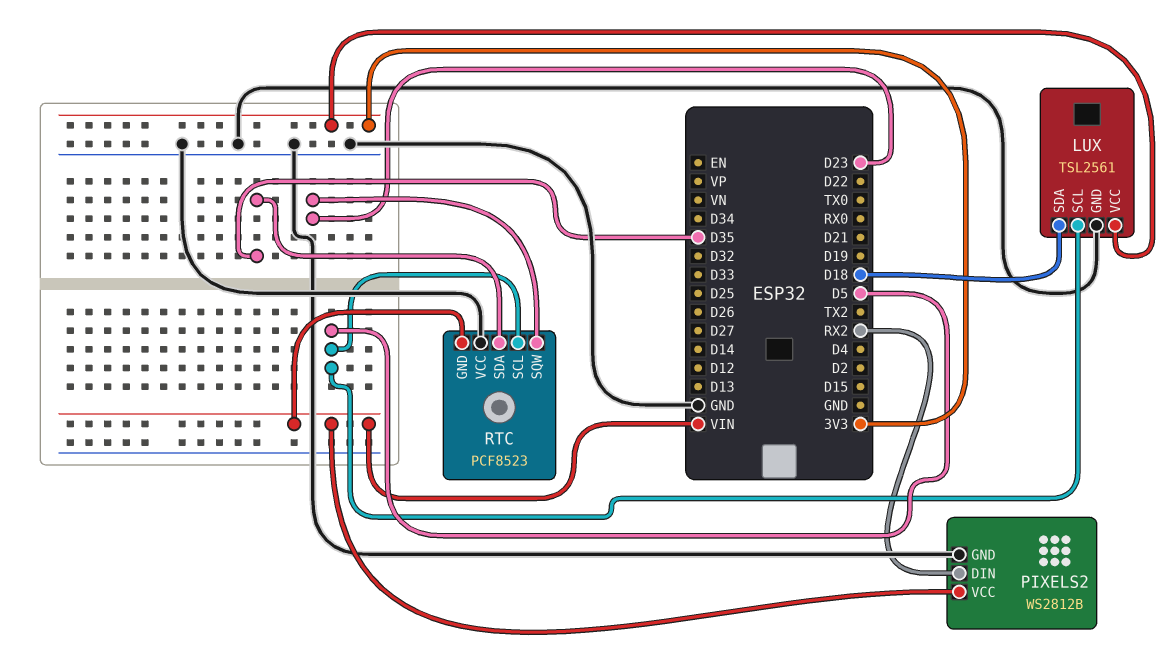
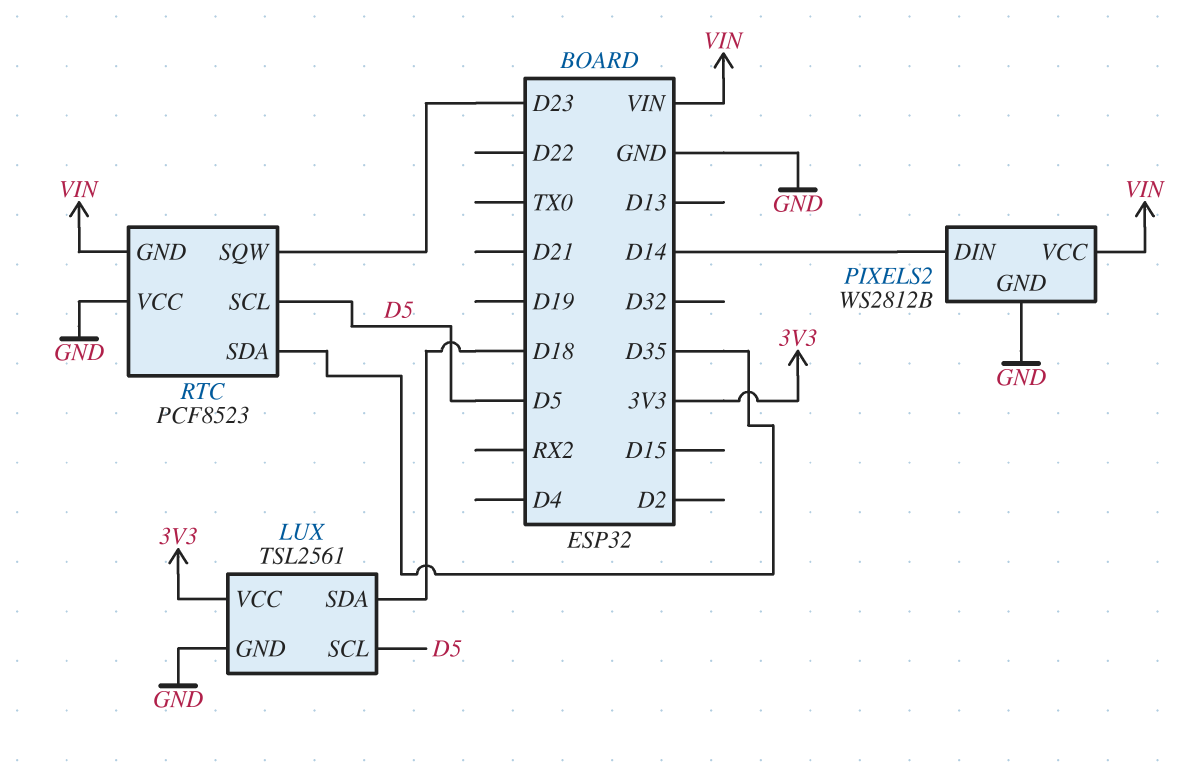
PIXELS2 pin DIN: RX2 -> D14

